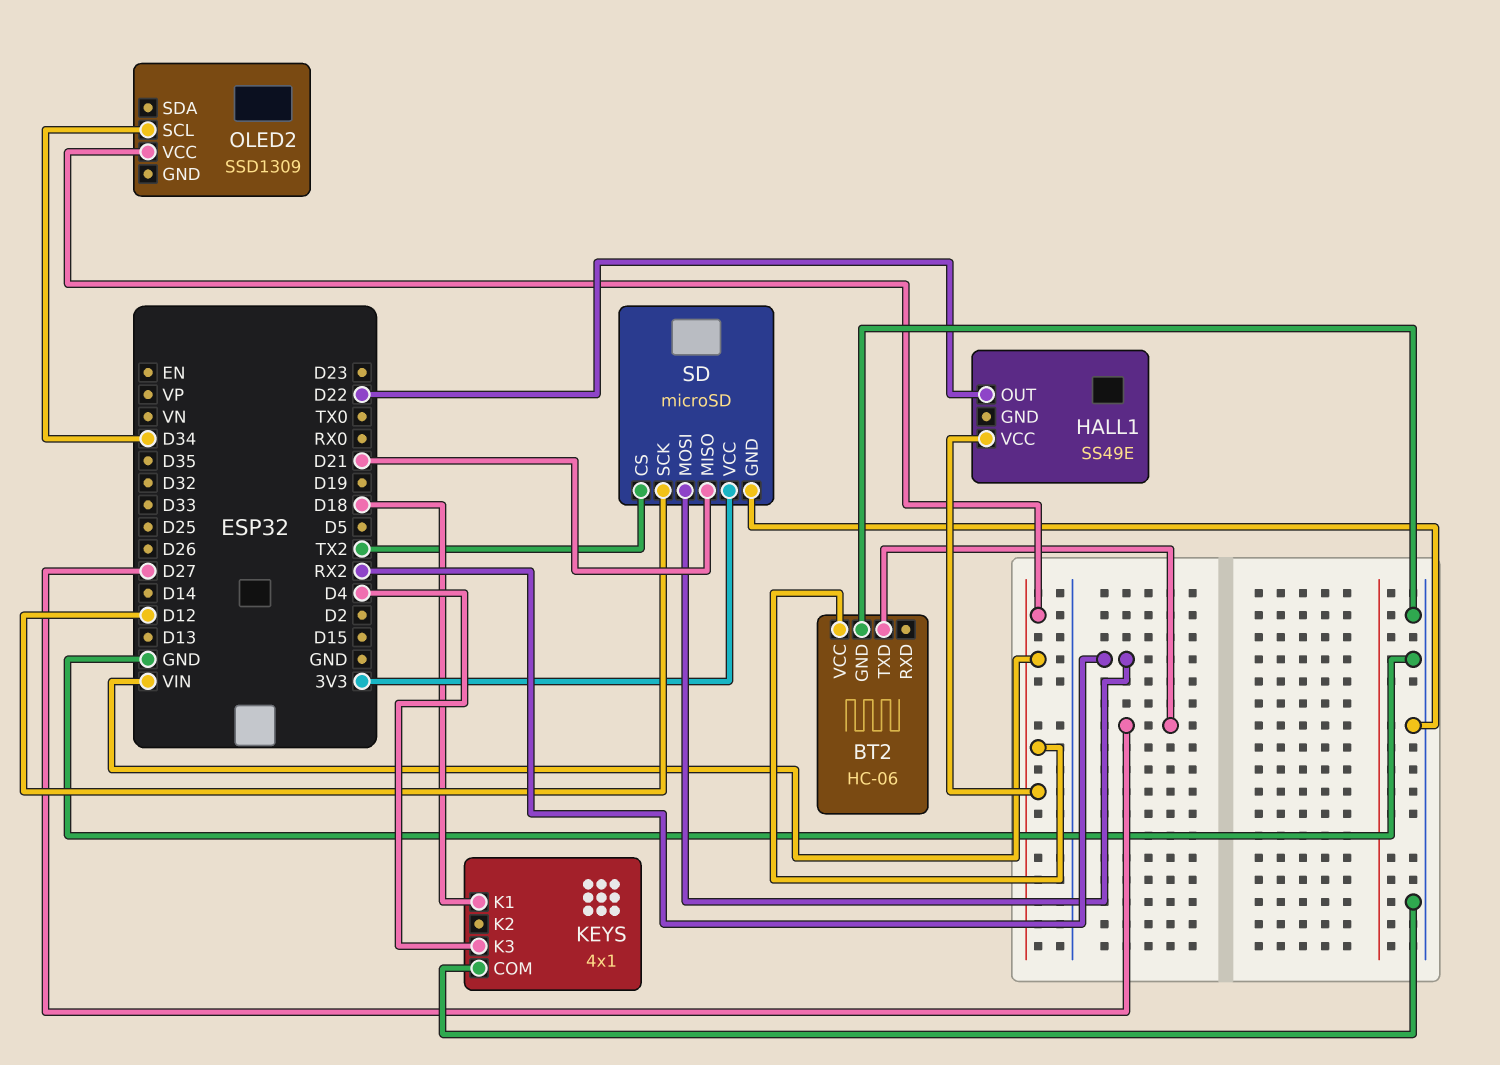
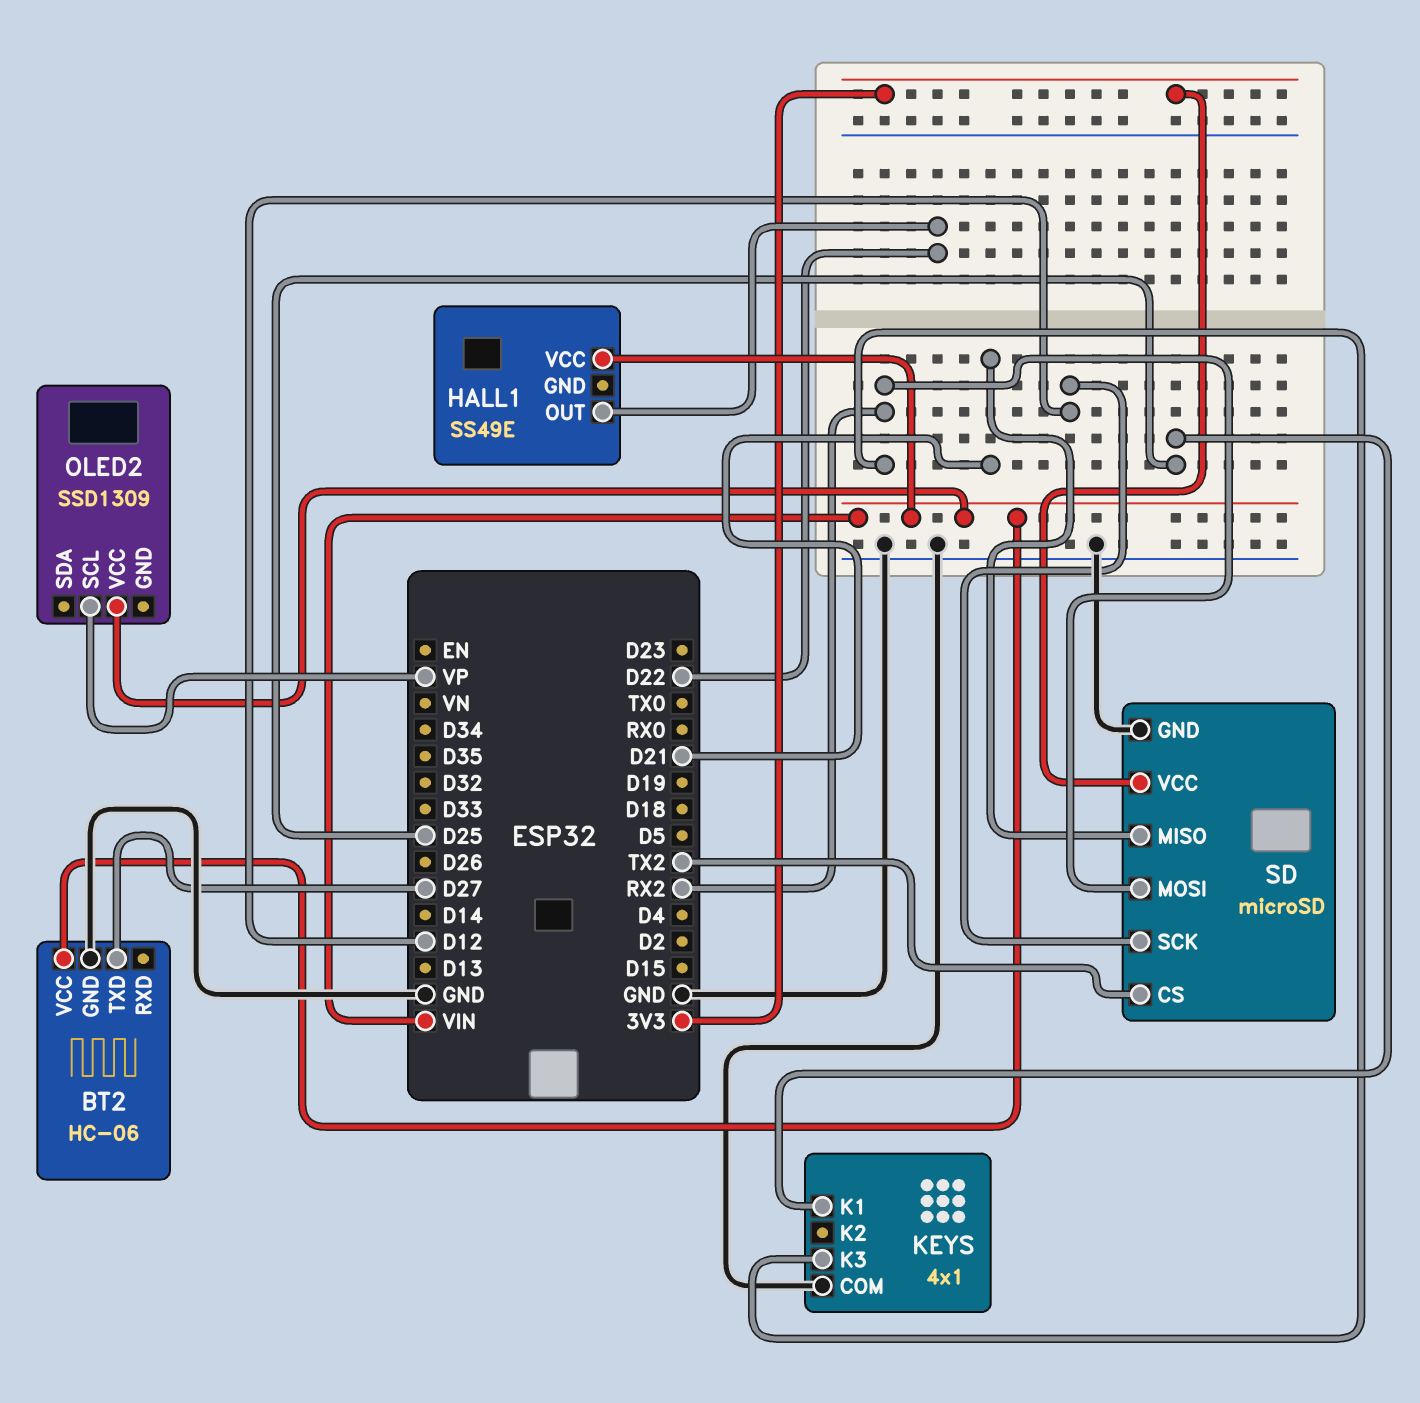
KEYS pin K1: D18 -> D25
KEYS pin K3: D4 -> RX2
OLED2 pin SCL: D34 -> VP

